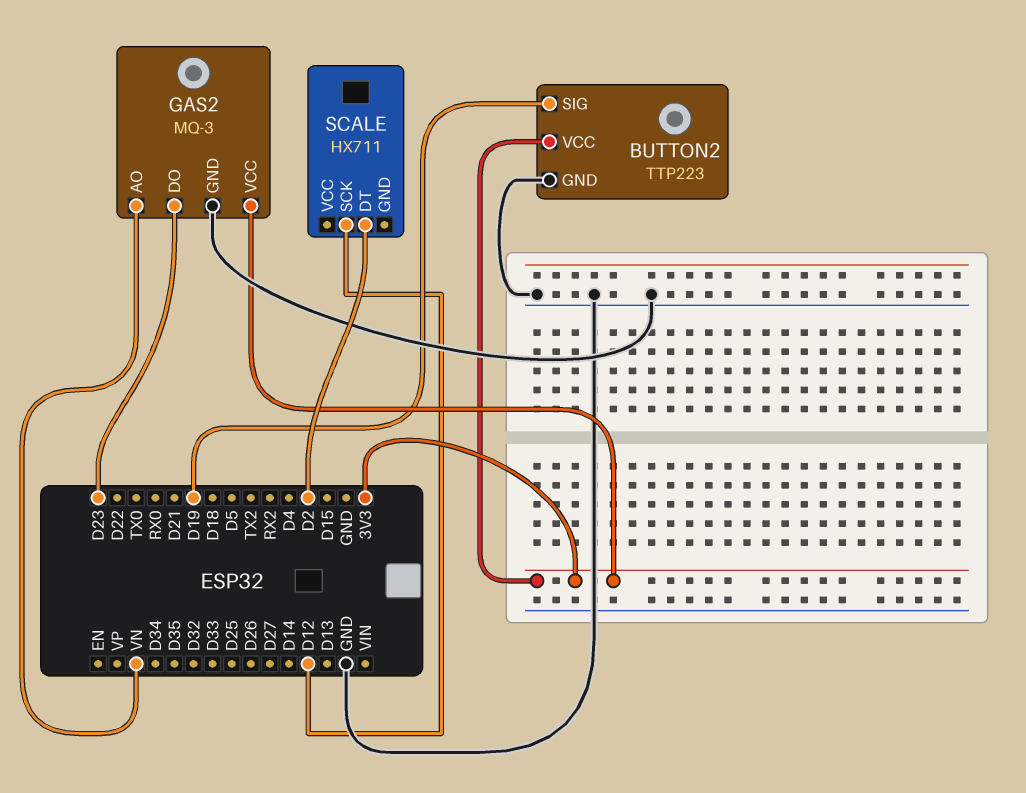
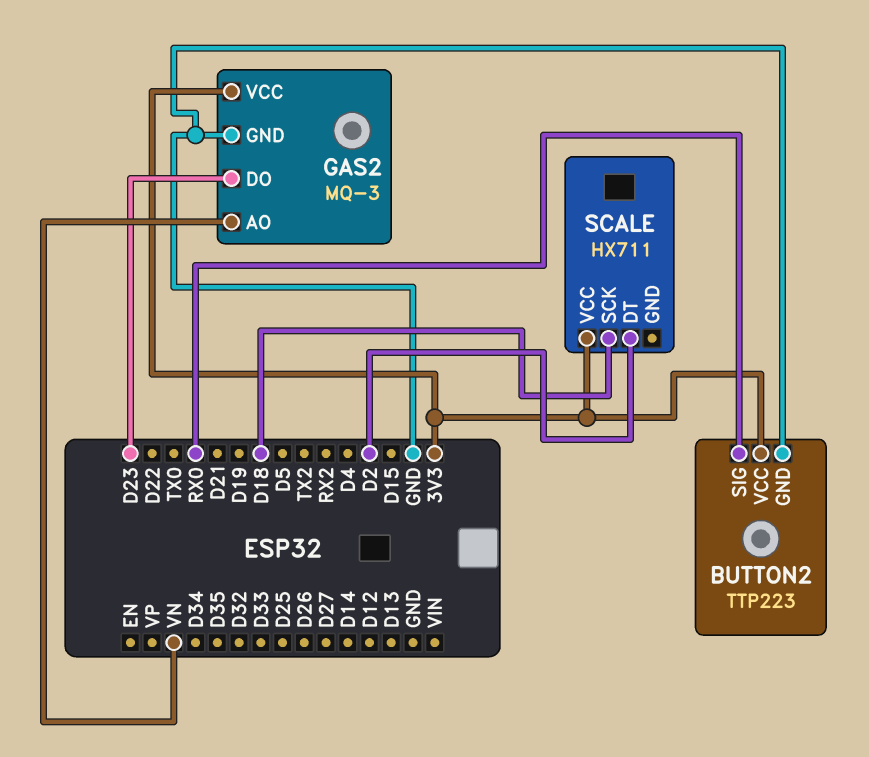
BUTTON2 pin SIG: D19 -> RX0
SCALE pin SCK: D12 -> D18
SCALE pin VCC: none -> 3V3

